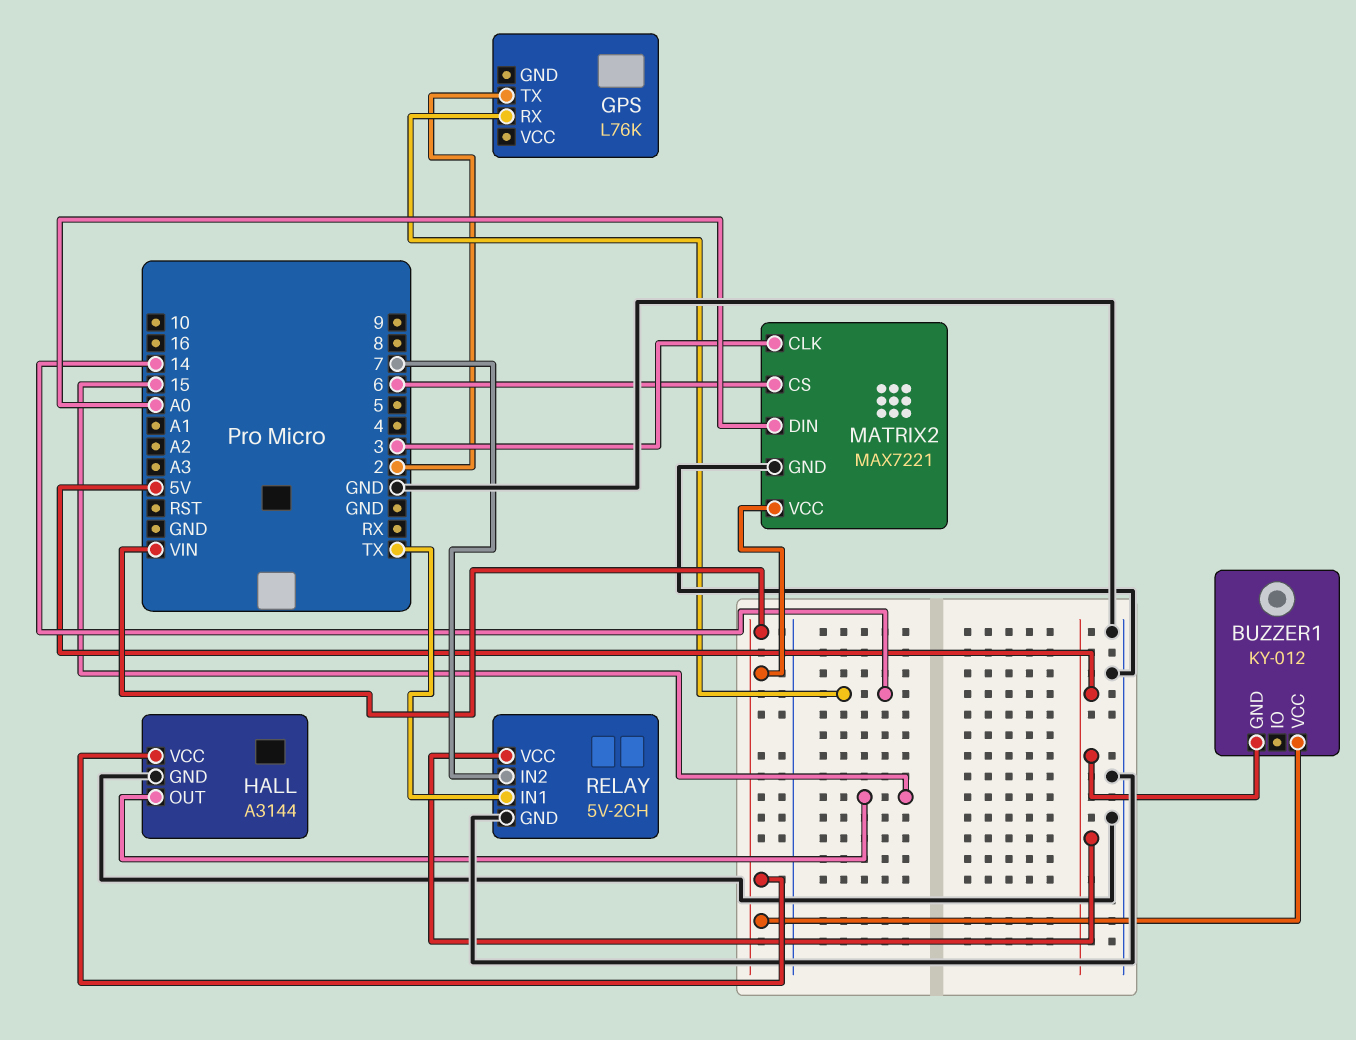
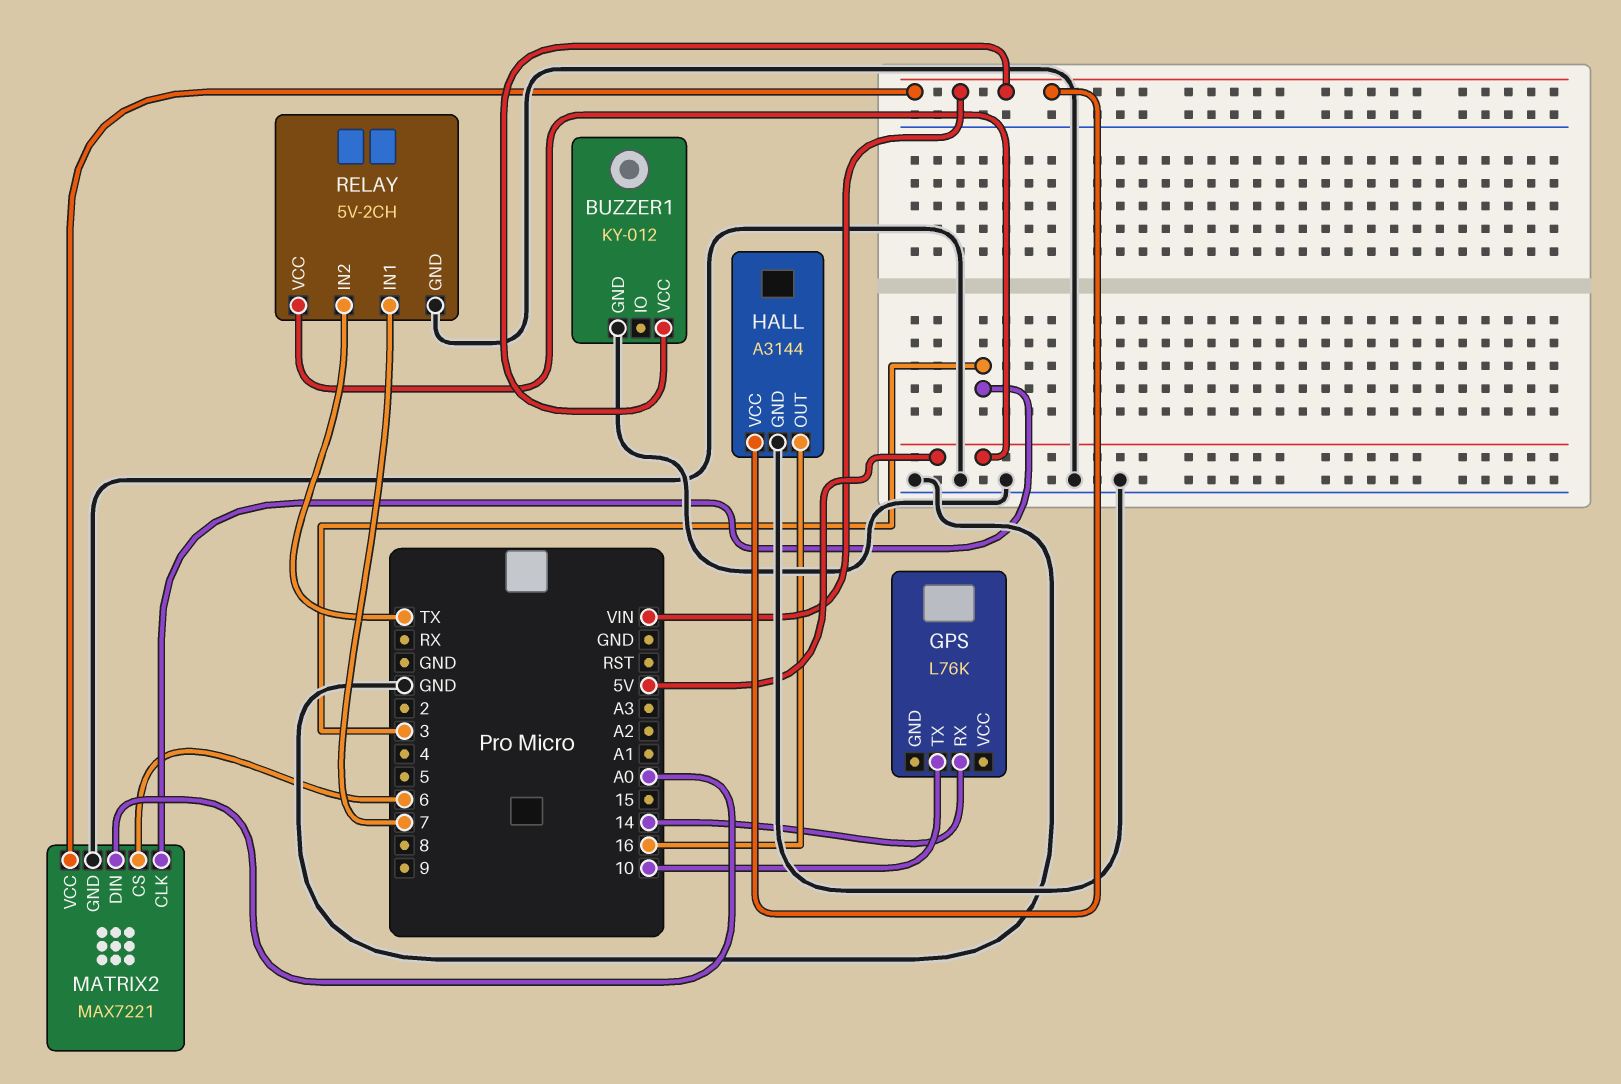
BUZZER1 pin GND: 5V -> GND
GPS pin TX: 2 -> 10
HALL pin OUT: 15 -> 16
RELAY pin IN1: TX -> 7
RELAY pin IN2: 7 -> TX

